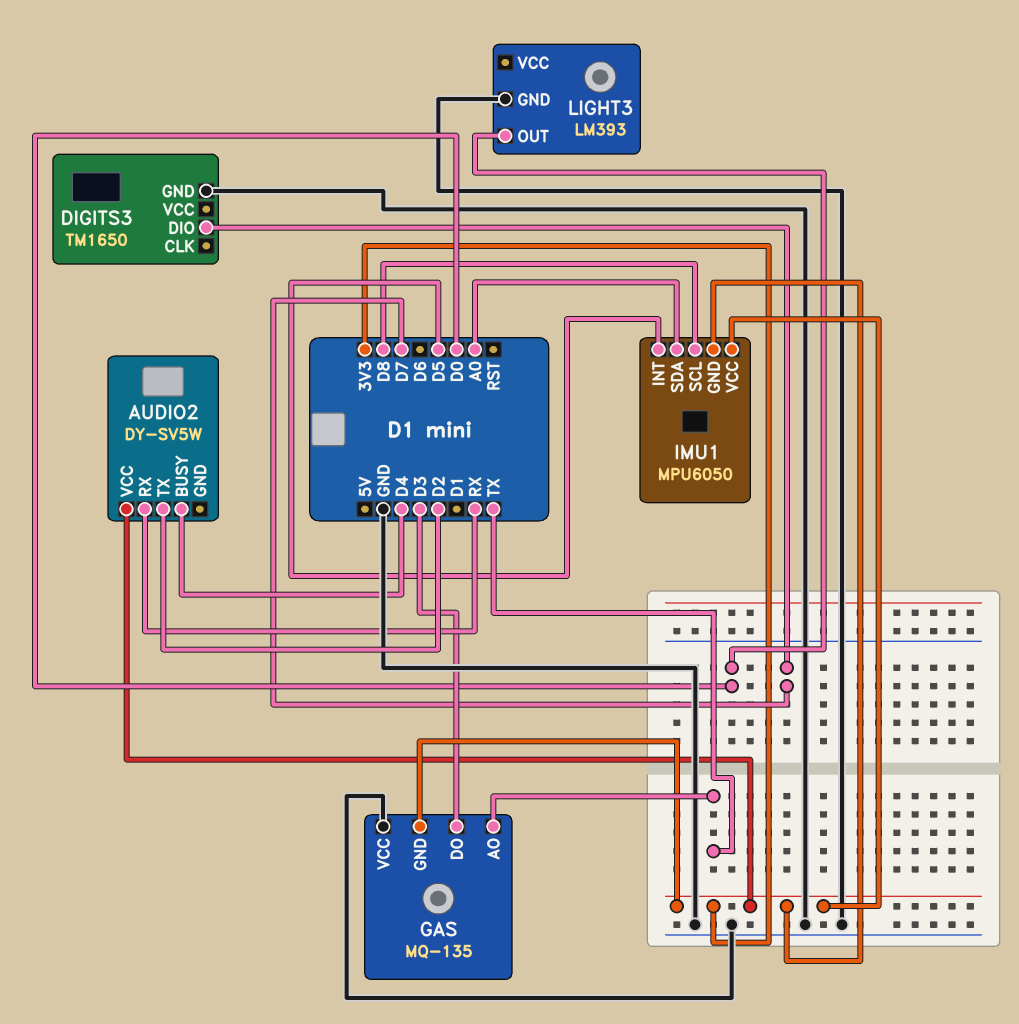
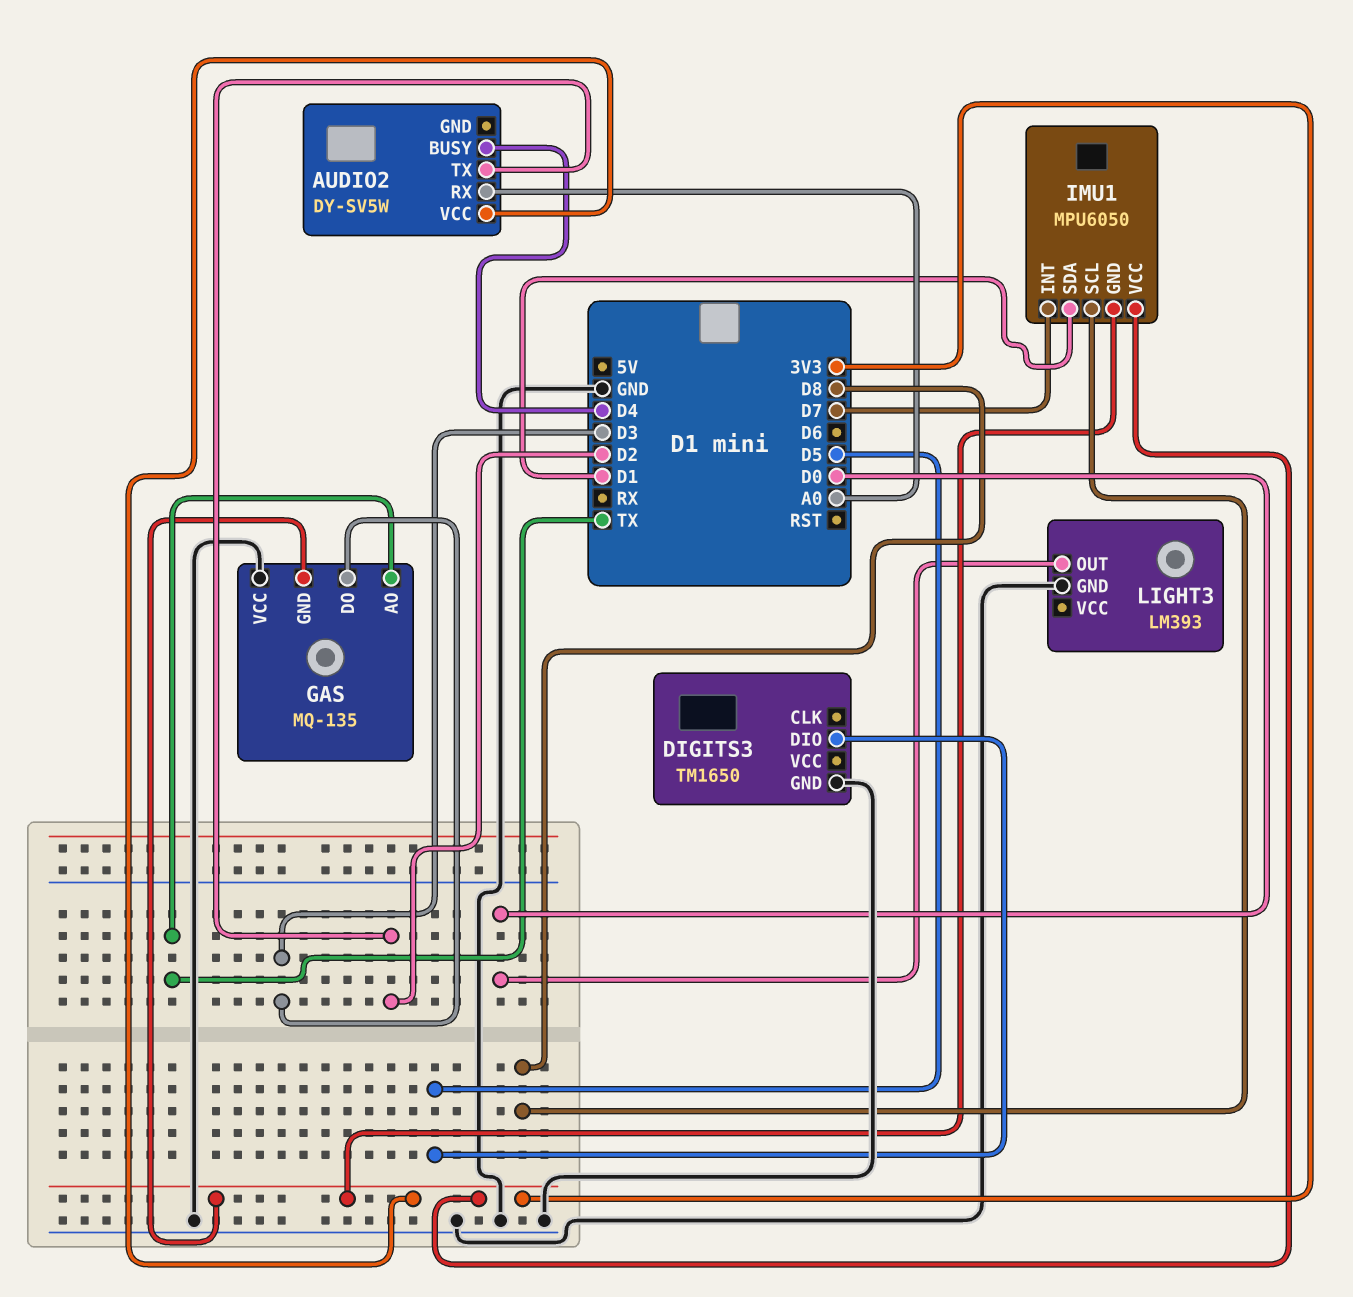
AUDIO2 pin RX: RX -> A0
DIGITS3 pin DIO: D7 -> D5
IMU1 pin INT: D5 -> D7
IMU1 pin SDA: A0 -> D1

